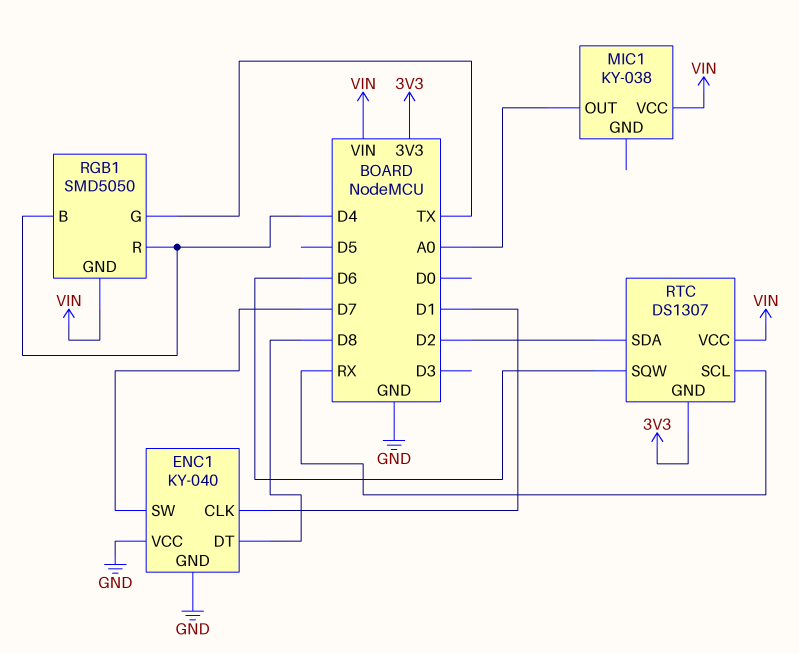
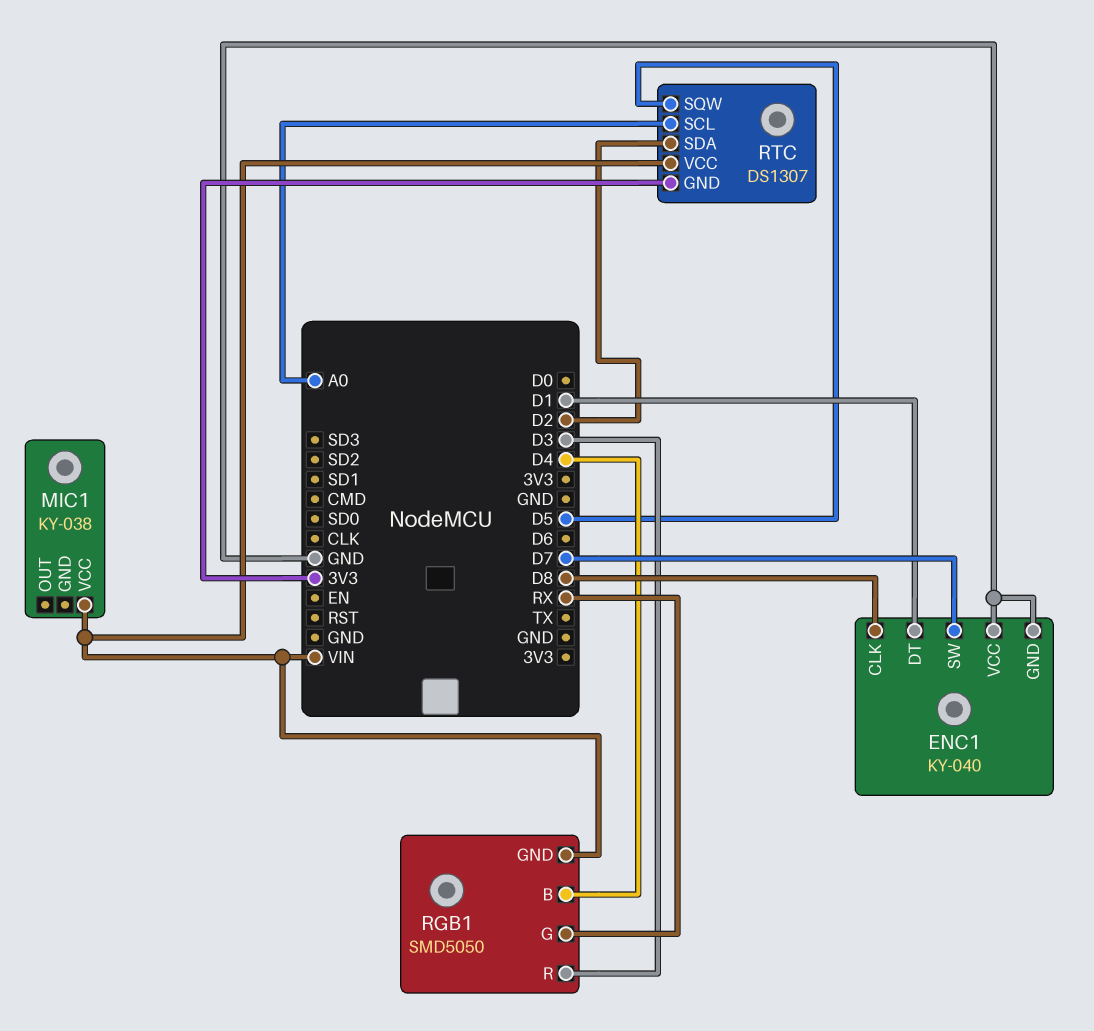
ENC1 pin CLK: D1 -> D8
ENC1 pin DT: D8 -> D1
MIC1 pin OUT: A0 -> none
RGB1 pin G: TX -> RX
RGB1 pin R: D4 -> D3
RTC pin SCL: RX -> A0
RTC pin SQW: D6 -> D5

